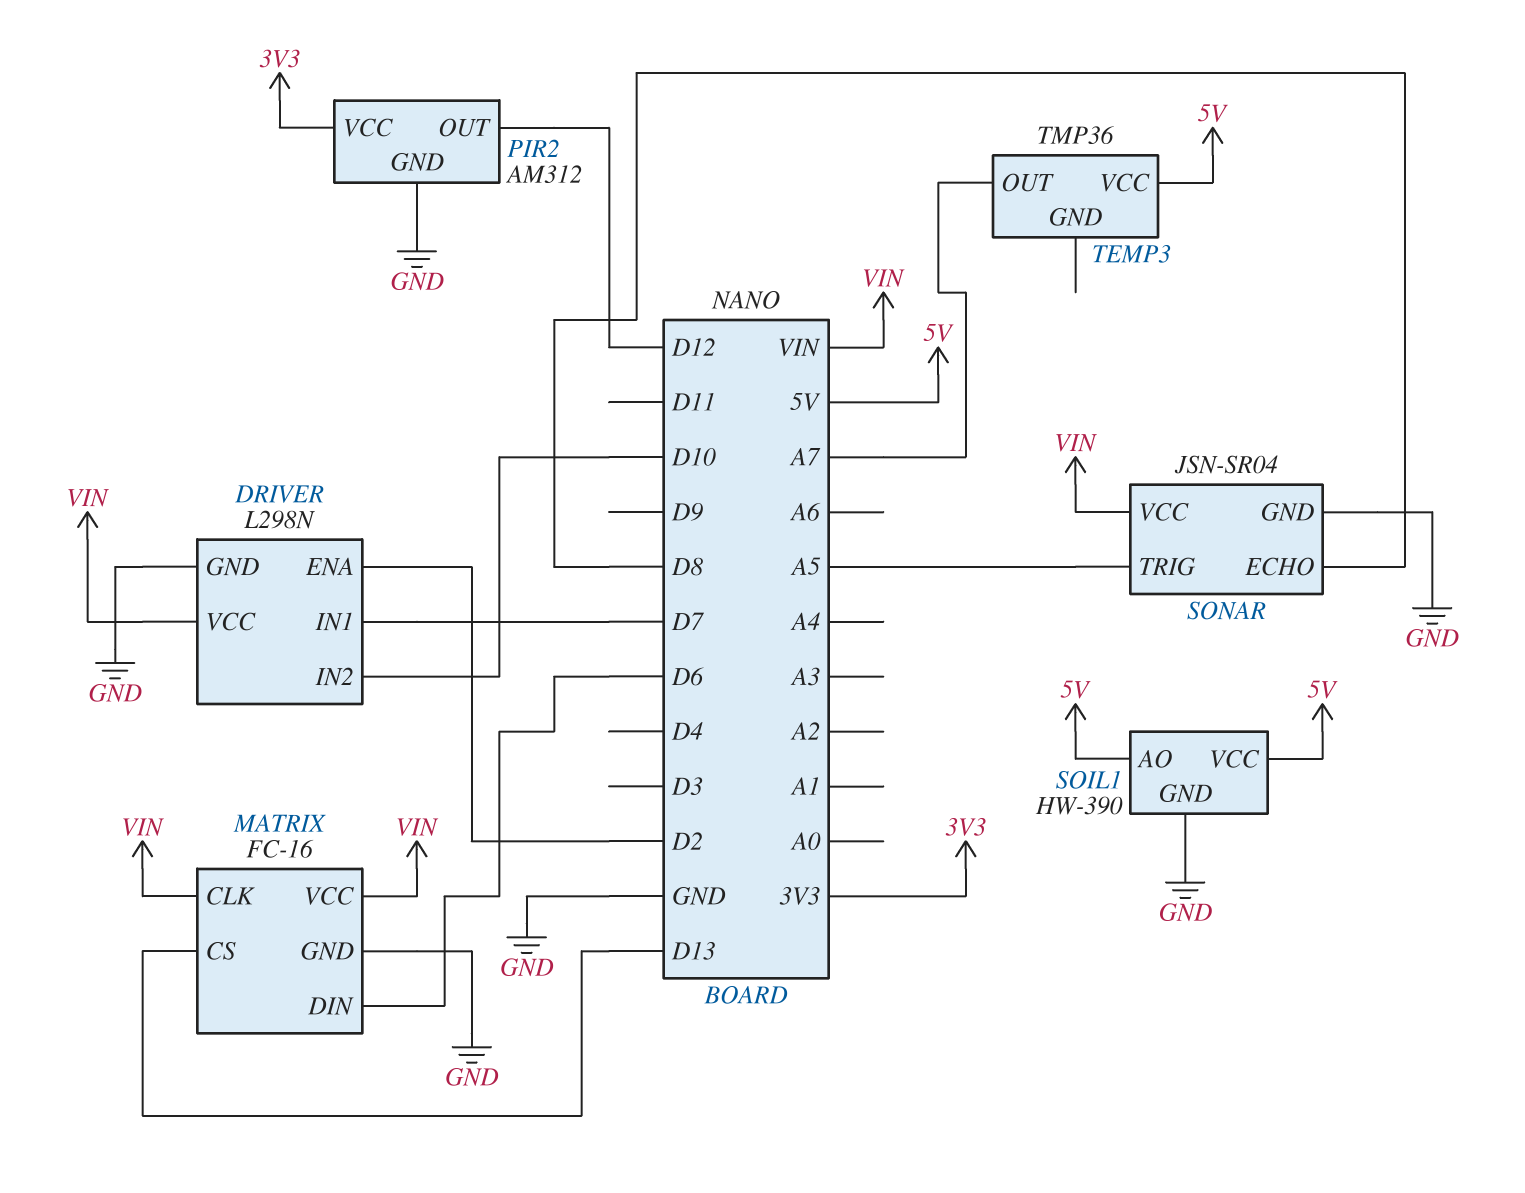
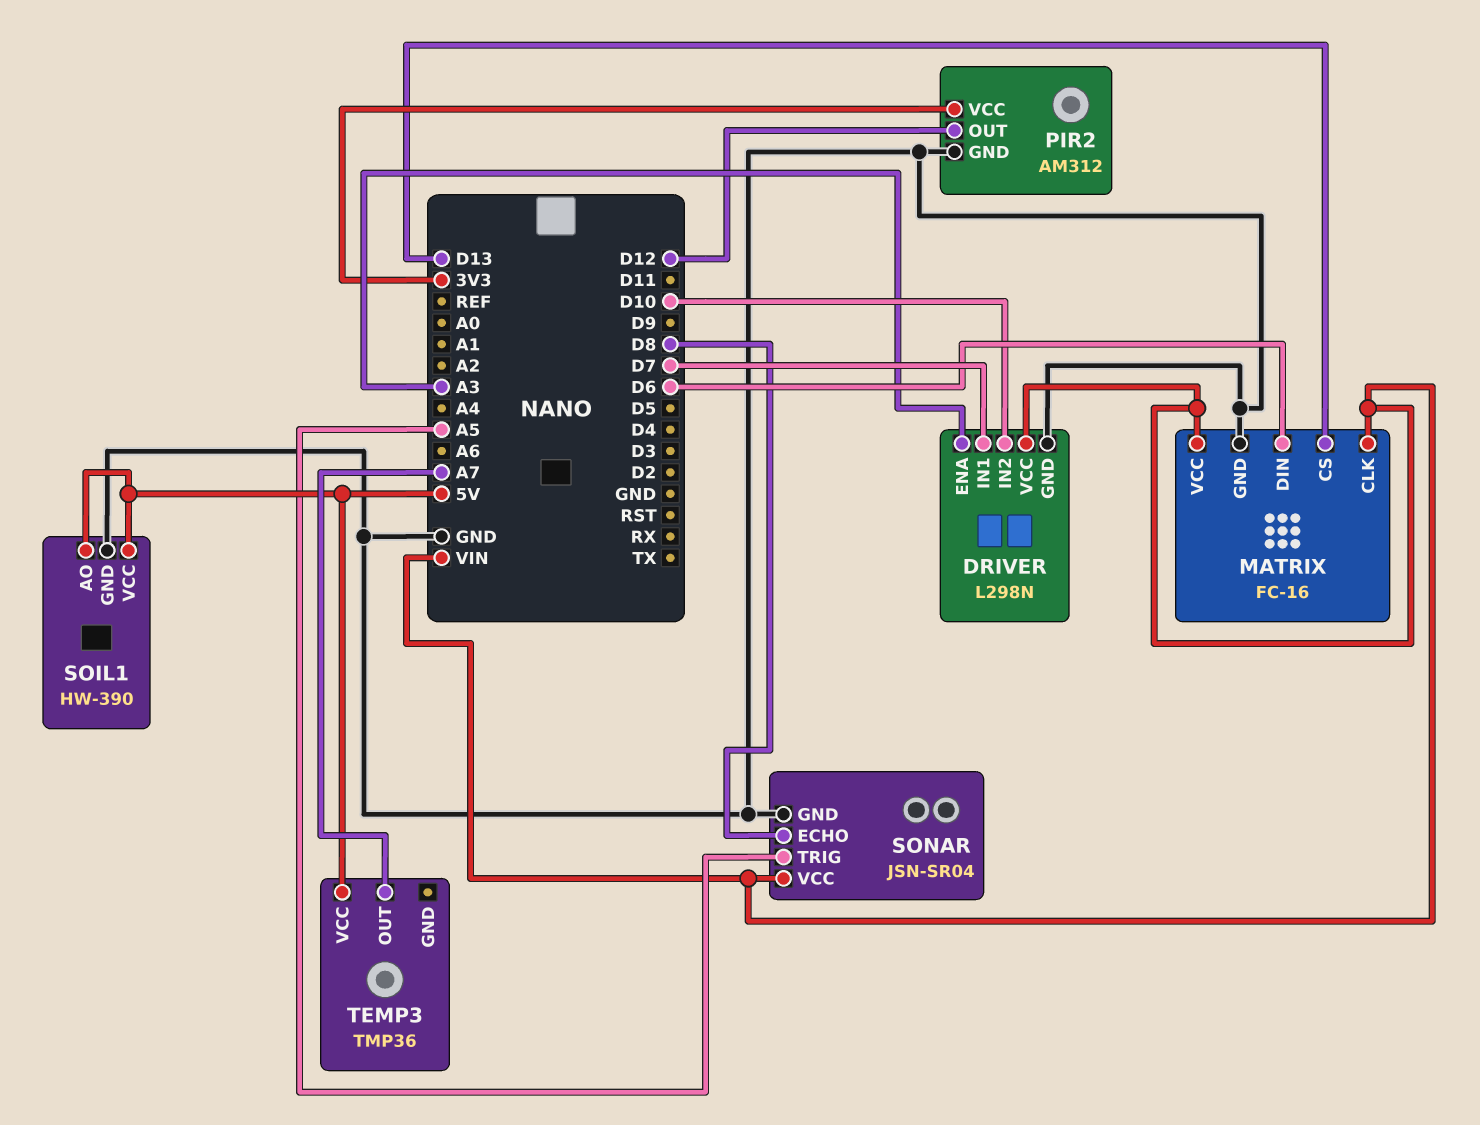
DRIVER pin ENA: D2 -> A3

